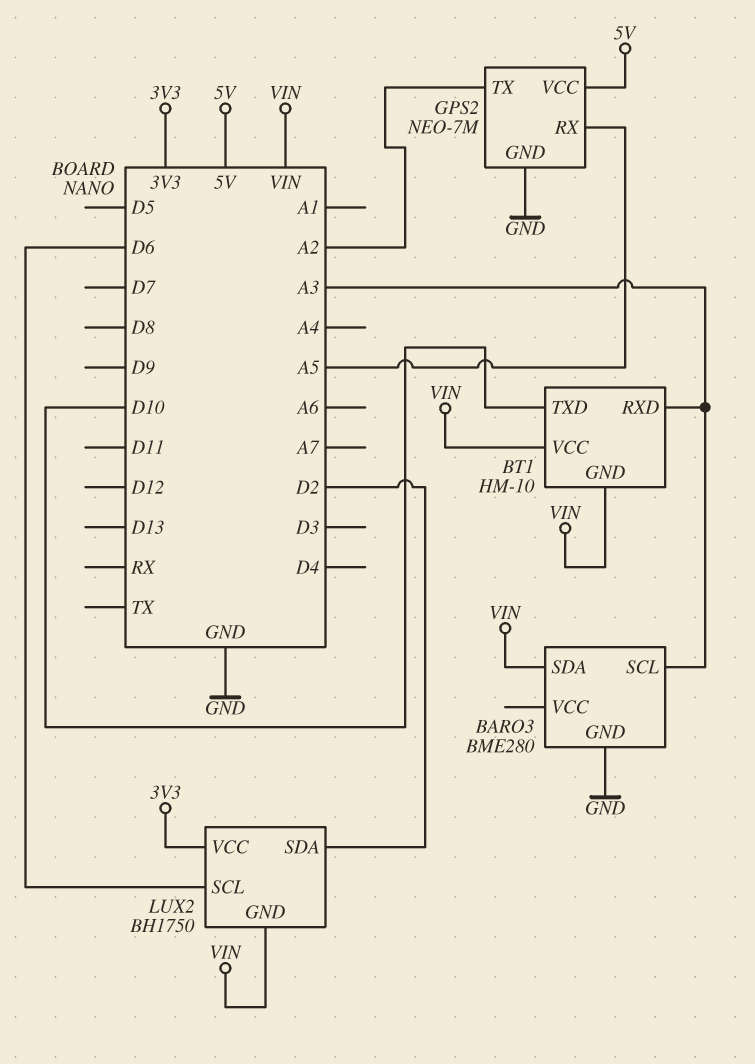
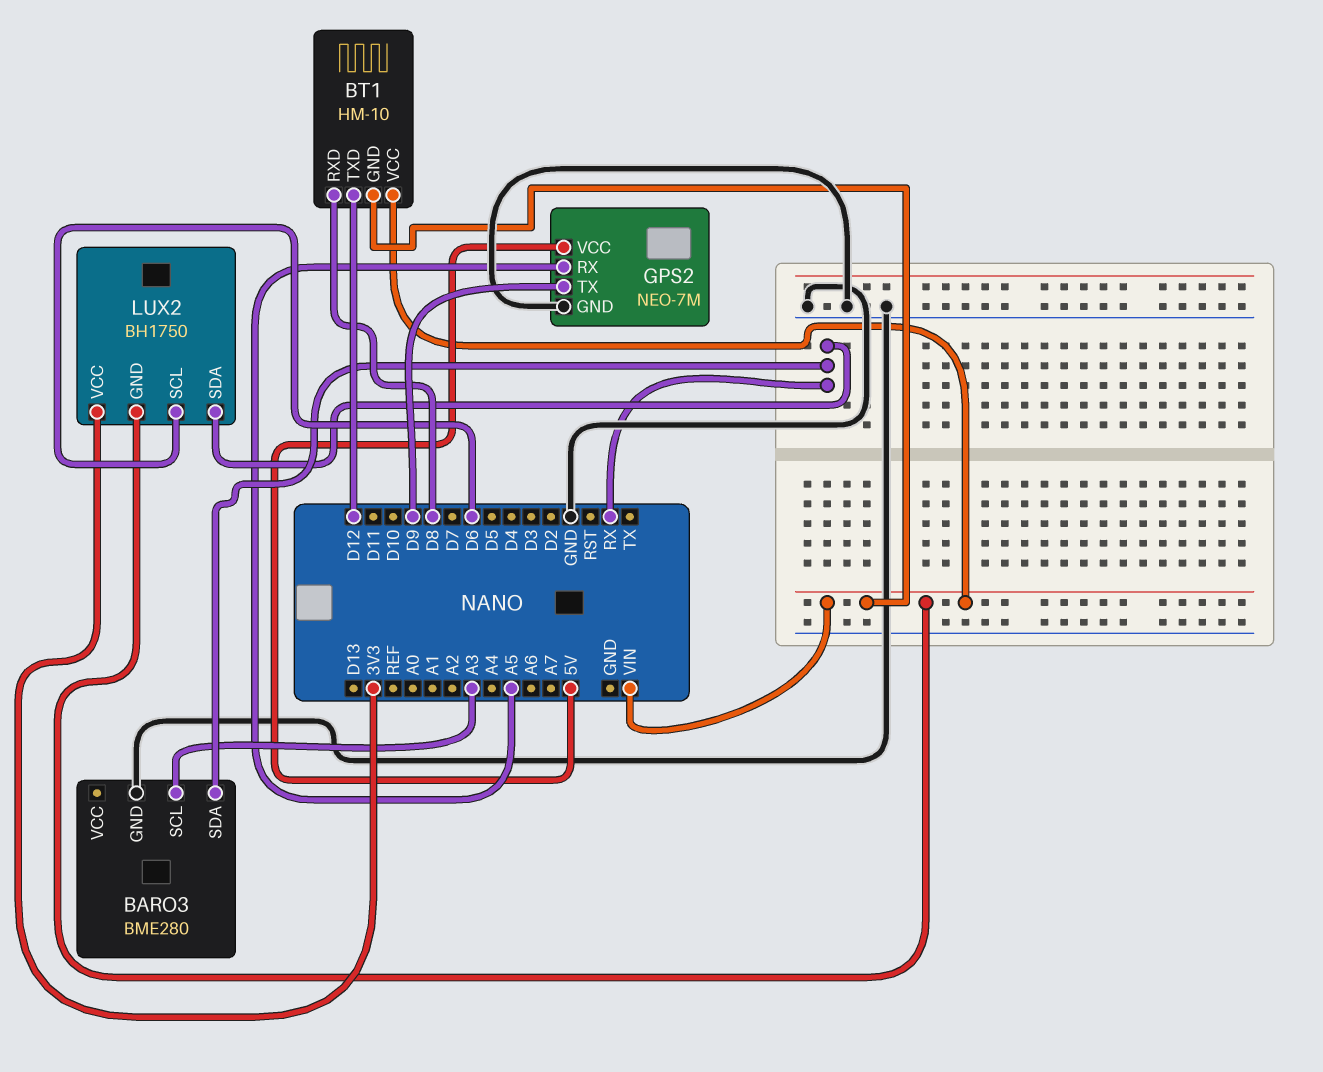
BARO3 pin SDA: VIN -> RX
BT1 pin RXD: A3 -> D8
BT1 pin TXD: D10 -> D12
GPS2 pin TX: A2 -> D9
LUX2 pin SDA: D2 -> RX

